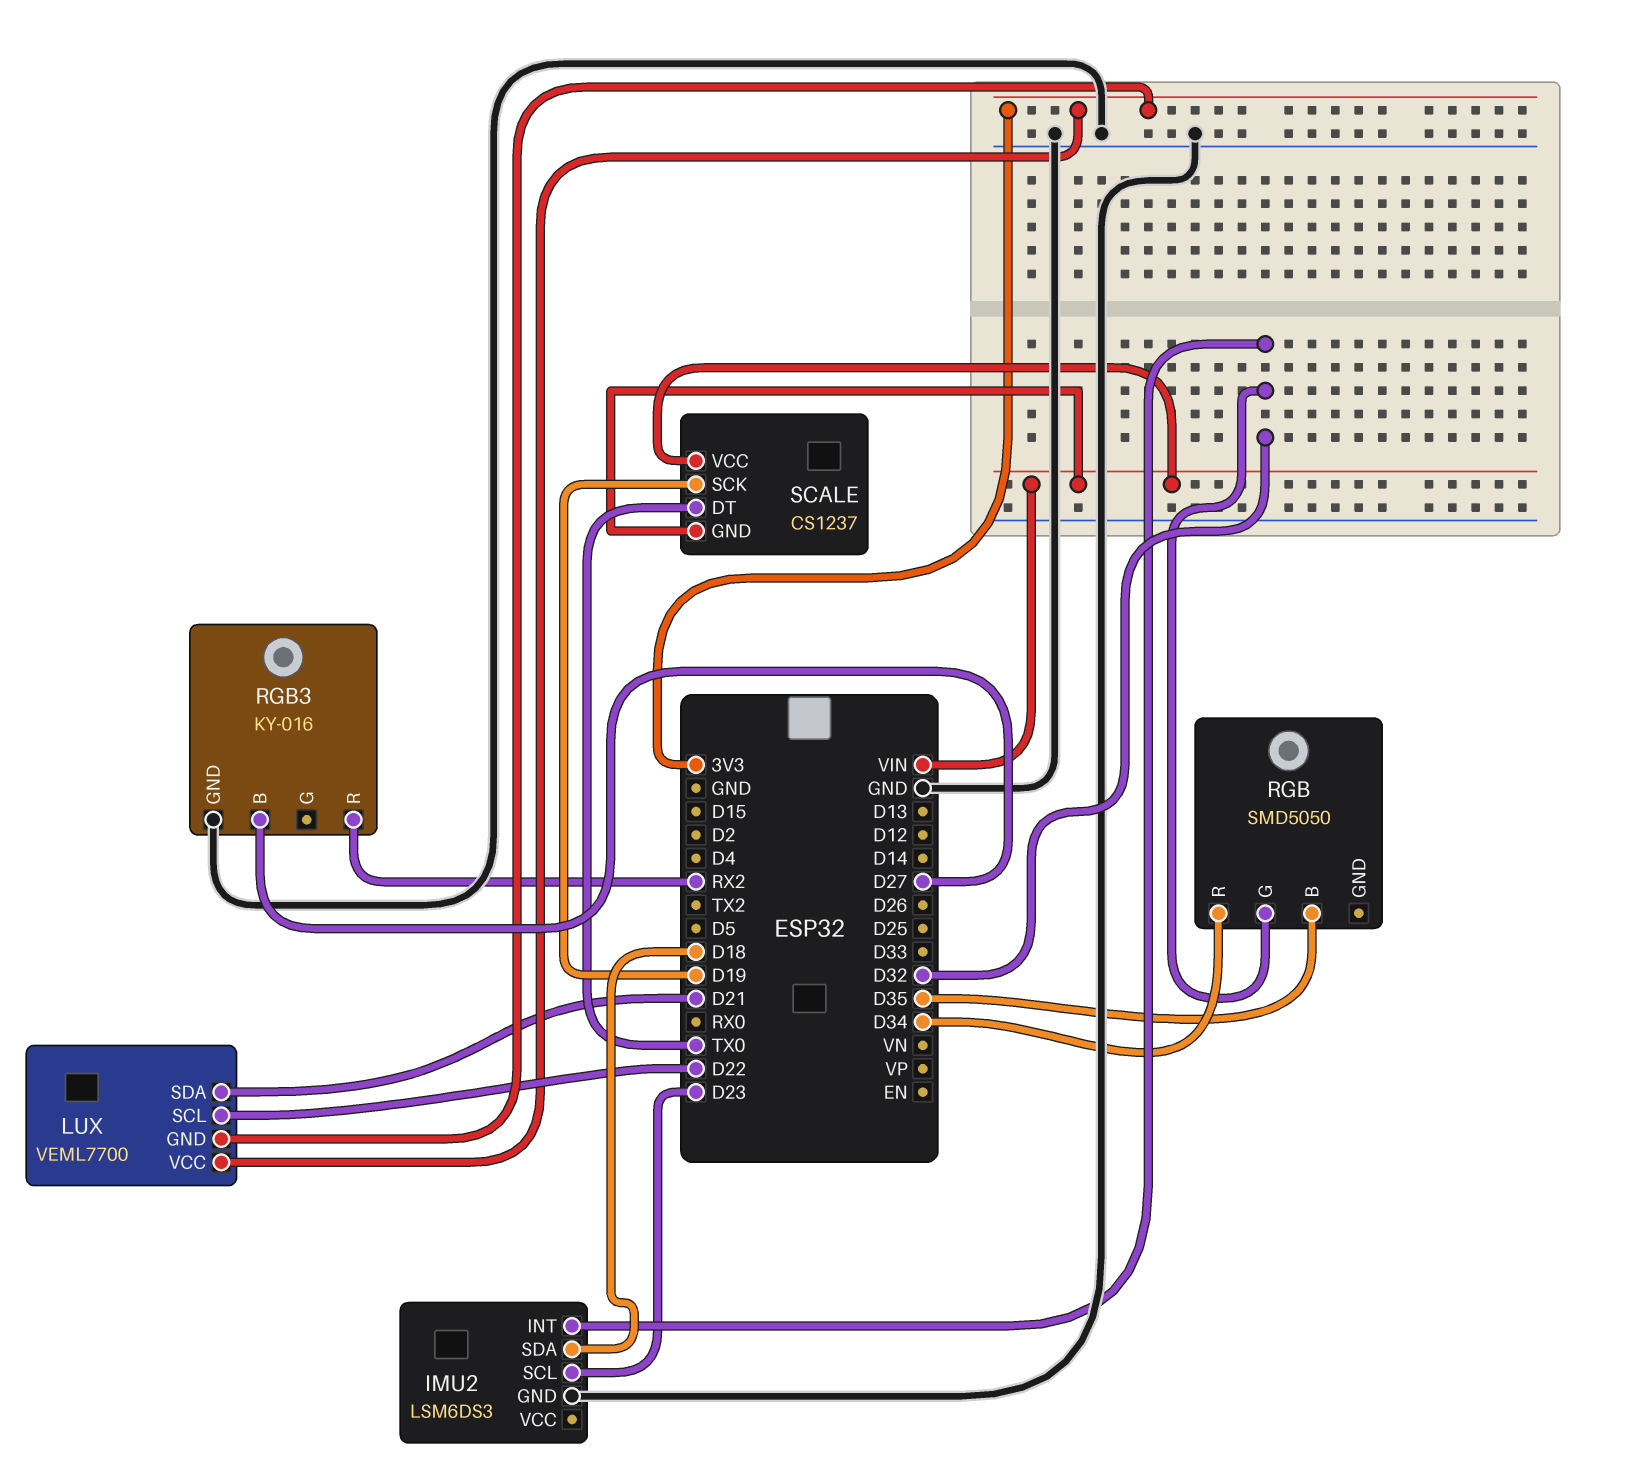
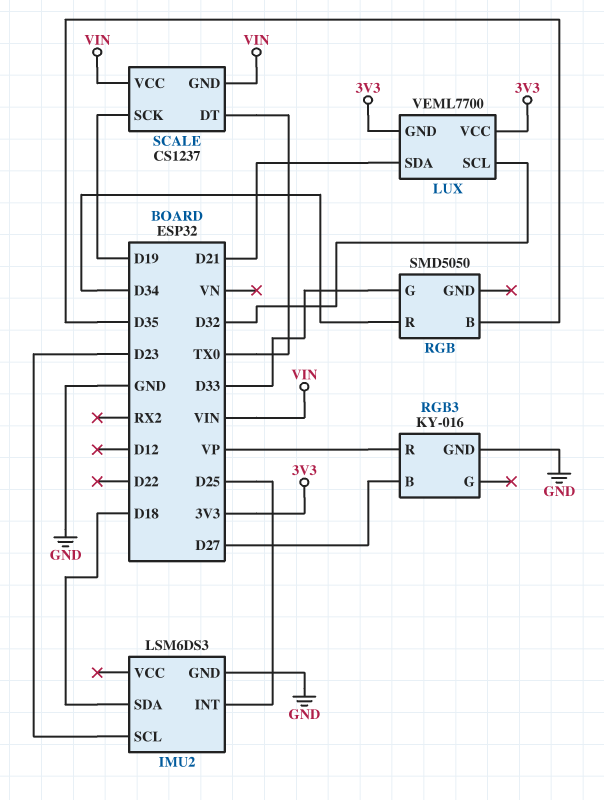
IMU2 pin INT: D32 -> D25
LUX pin SCL: D22 -> D32
RGB pin G: D32 -> D33
RGB3 pin R: RX2 -> VP

